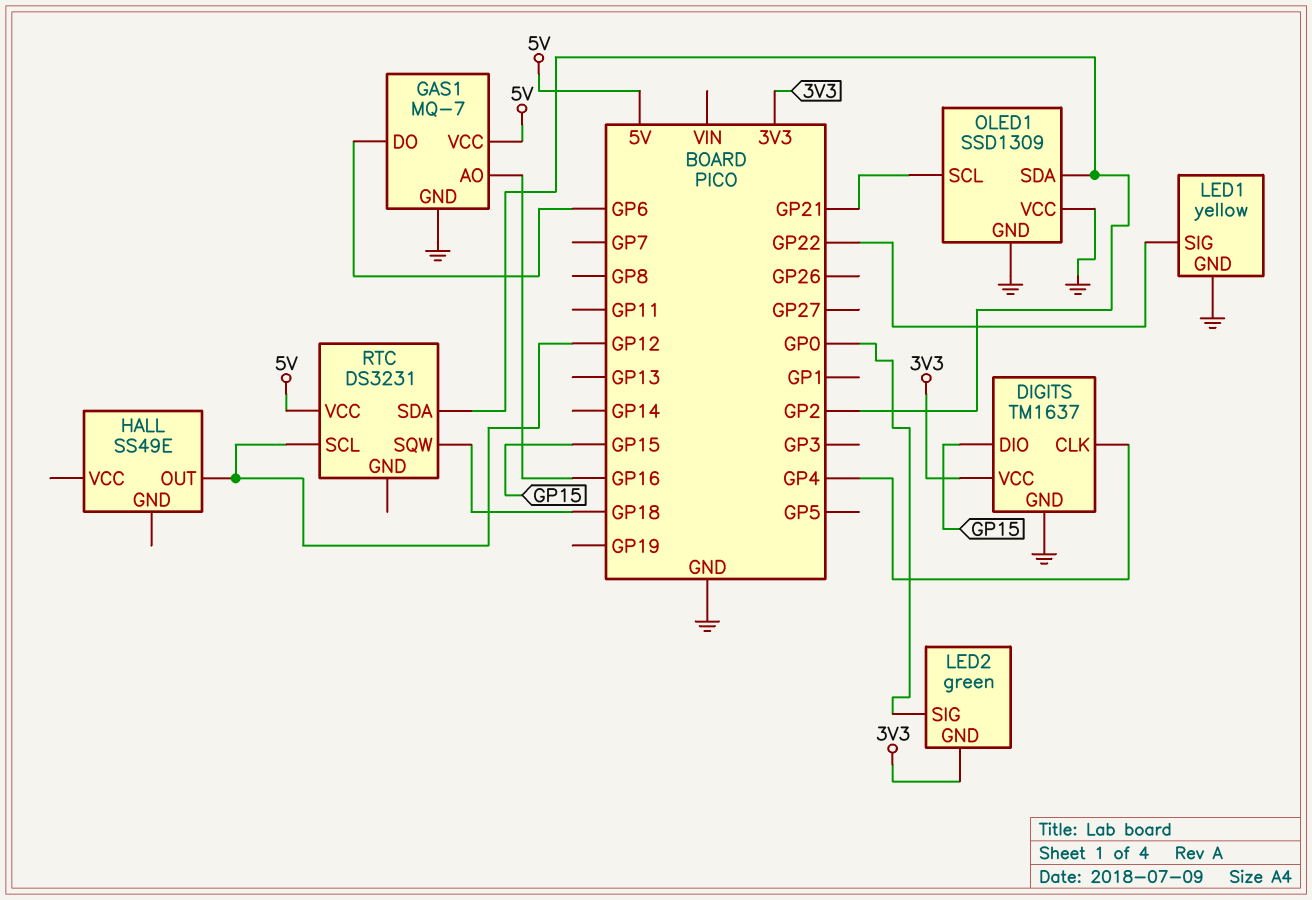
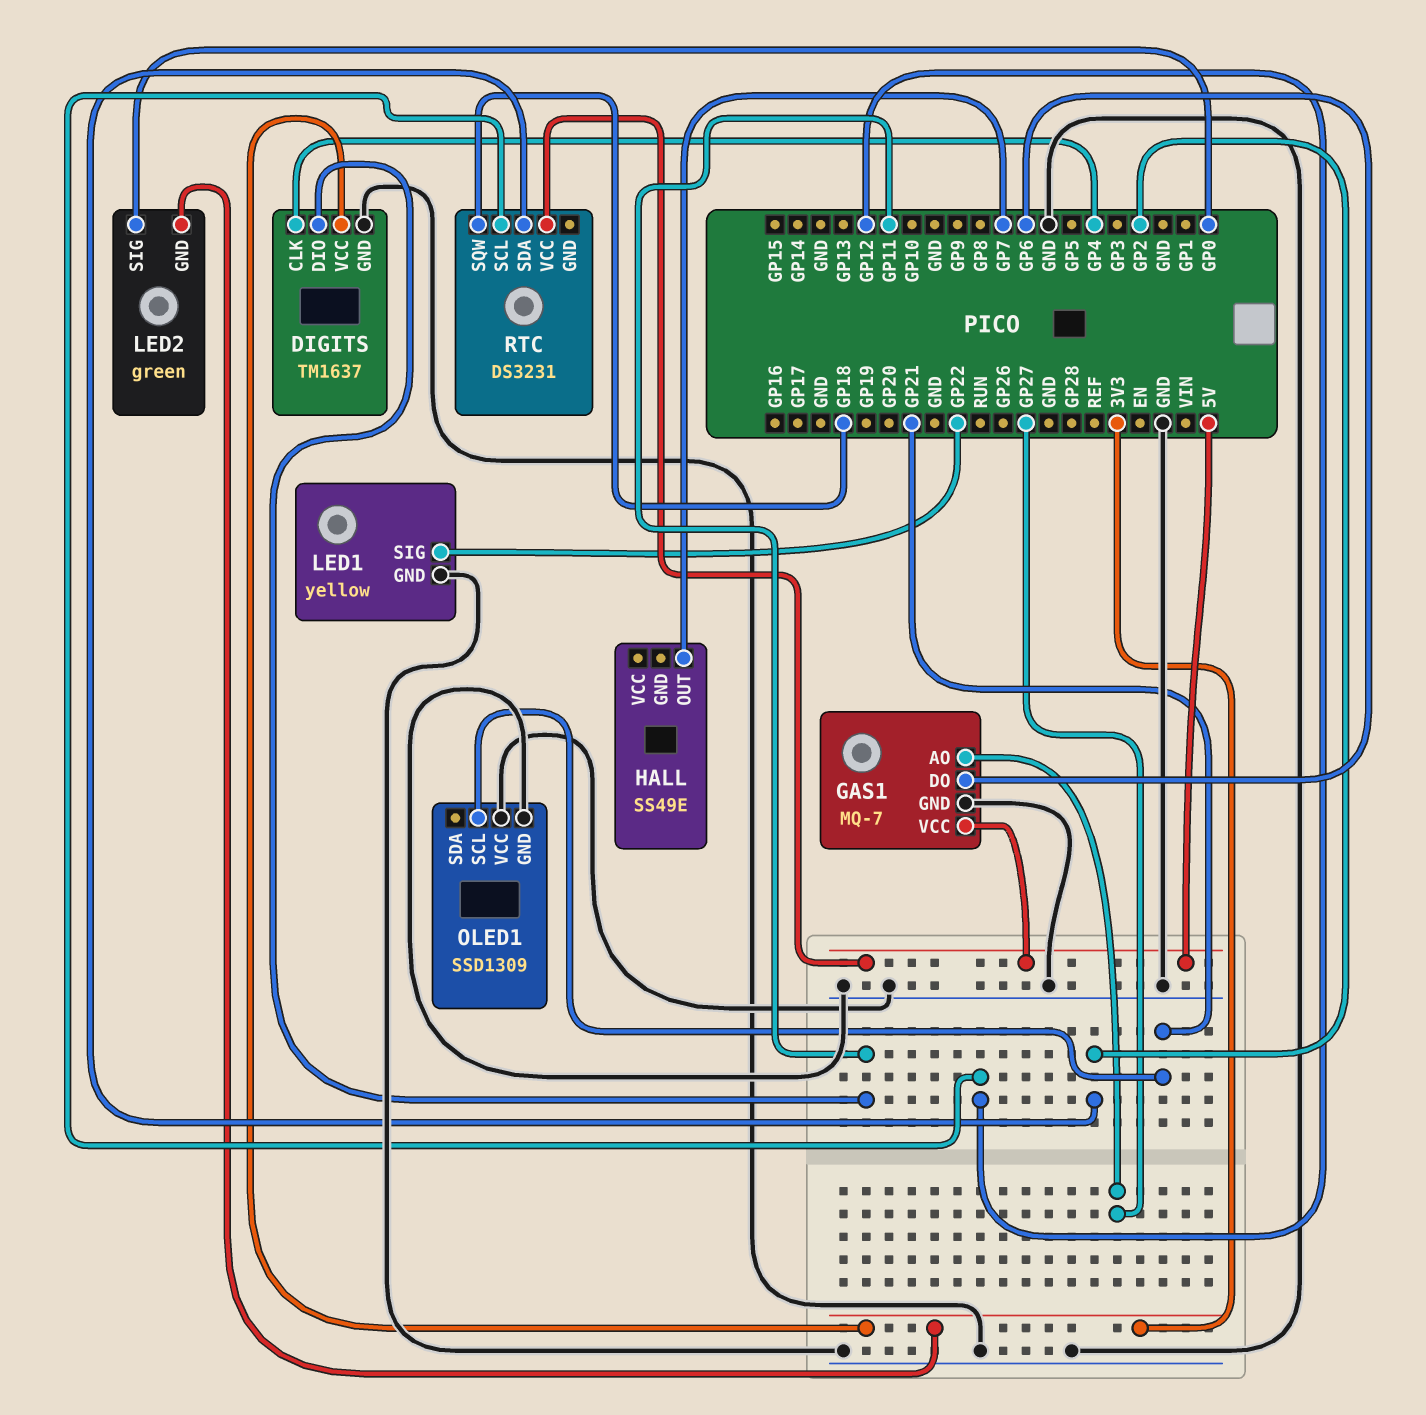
DIGITS pin DIO: GP15 -> GP11
GAS1 pin AO: GP16 -> GP27
HALL pin OUT: GP12 -> GP7
OLED1 pin SDA: GP2 -> none

